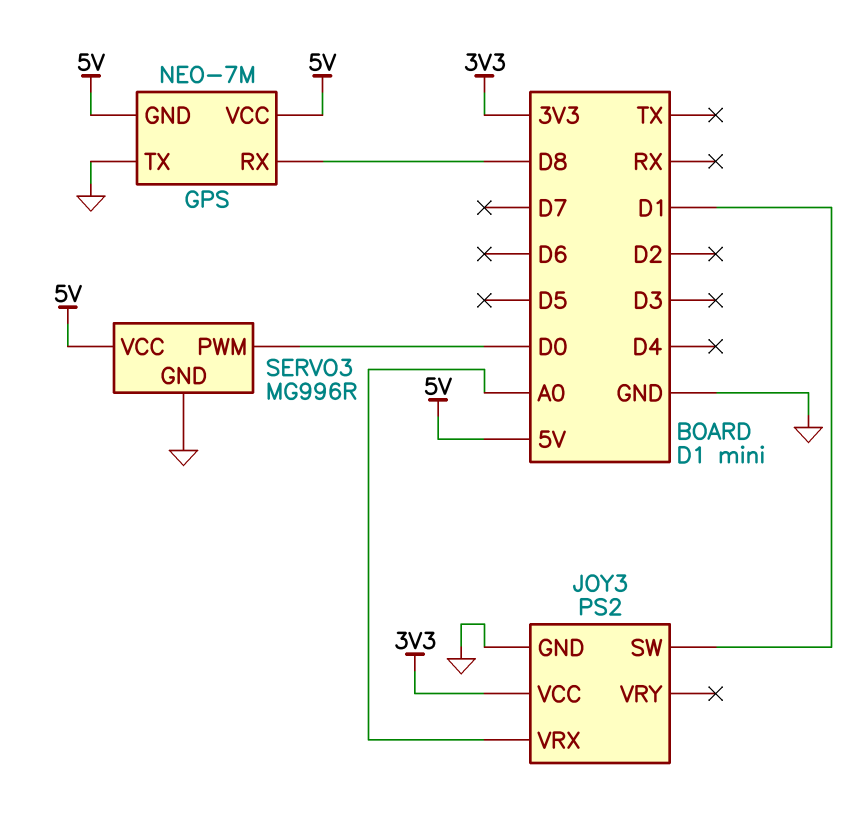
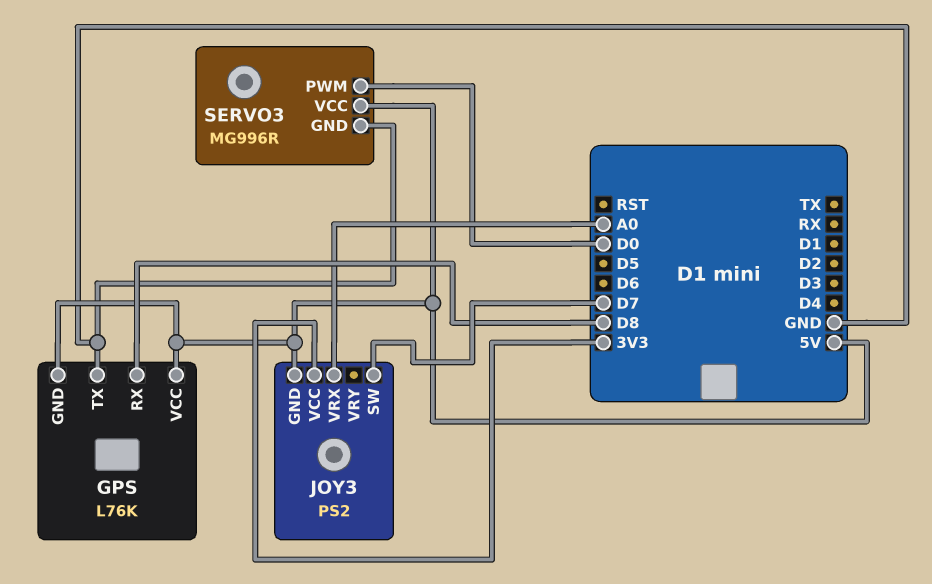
GPS: NEO-7M -> L76K
JOY3 pin GND: GND -> 5V
JOY3 pin SW: D1 -> D7

